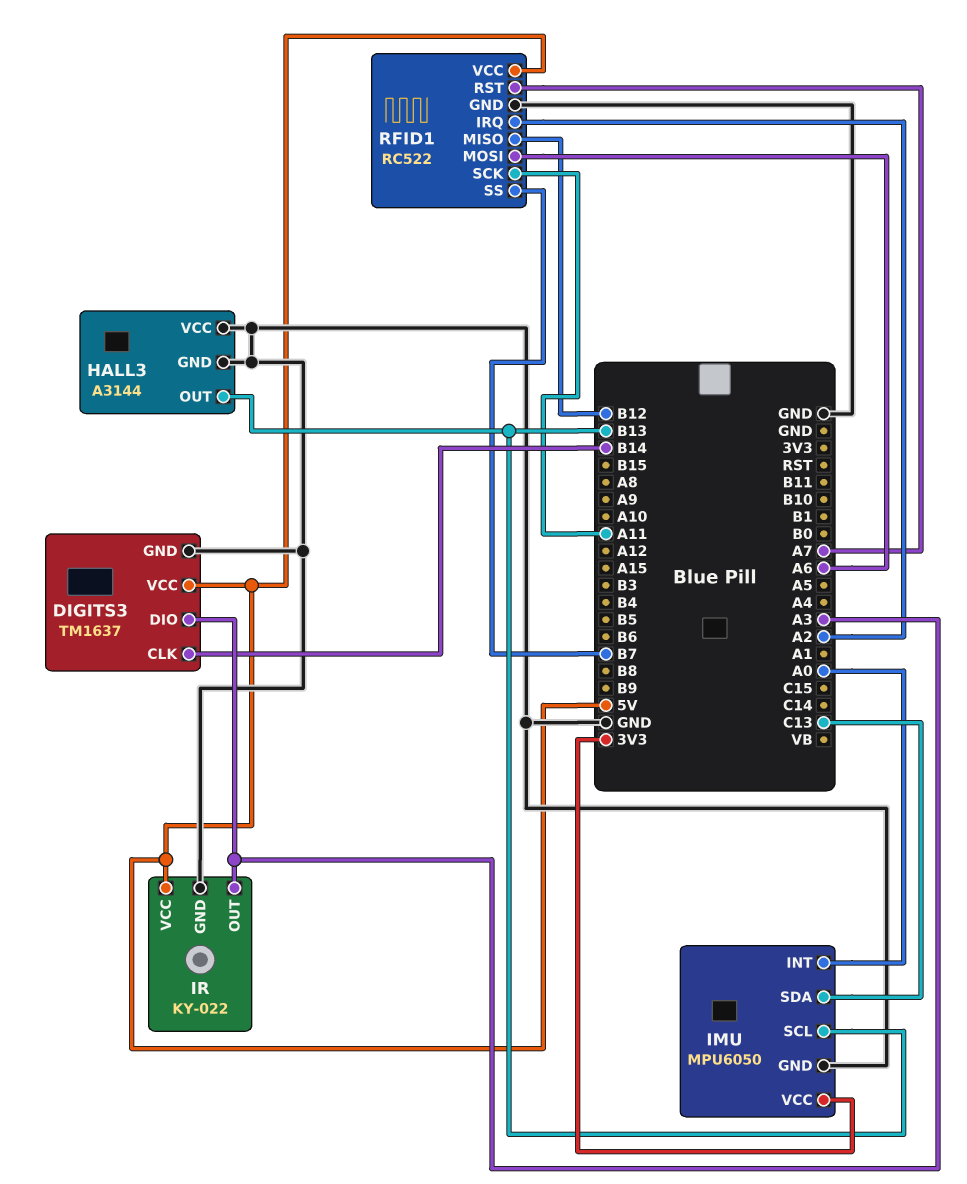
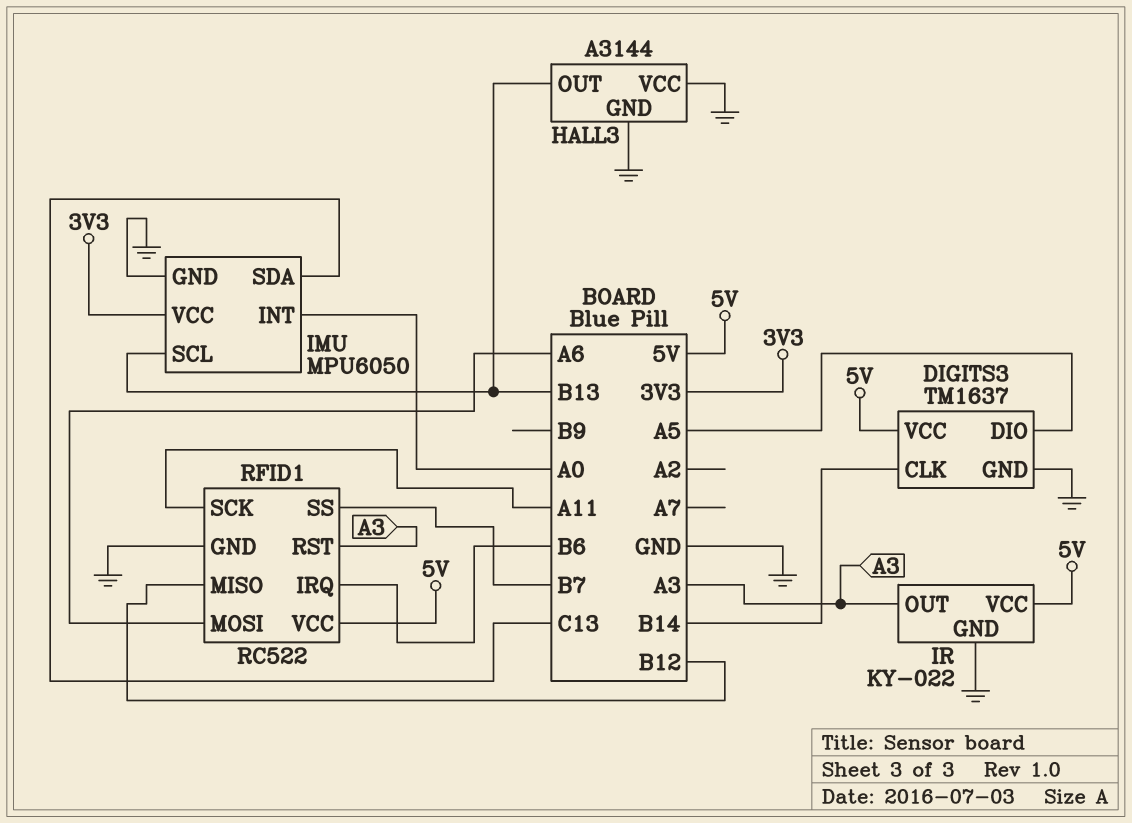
DIGITS3 pin DIO: A3 -> A5
RFID1 pin IRQ: A2 -> B6
RFID1 pin RST: A7 -> A3

